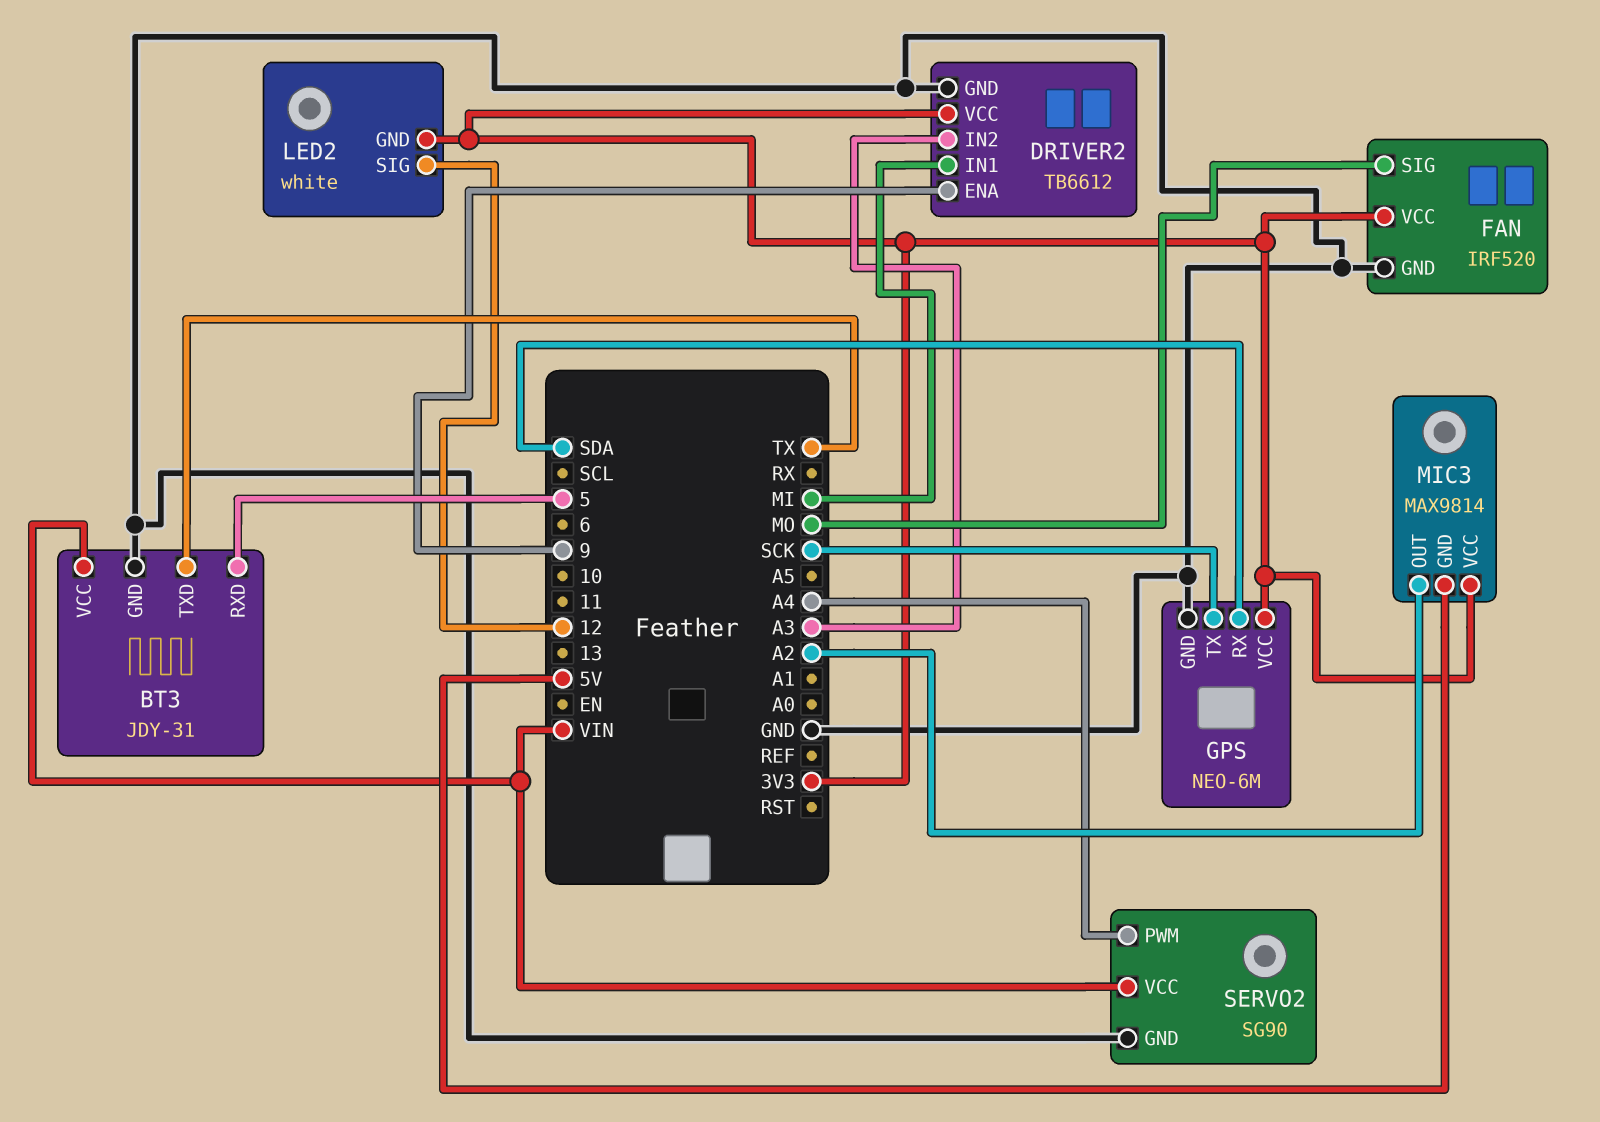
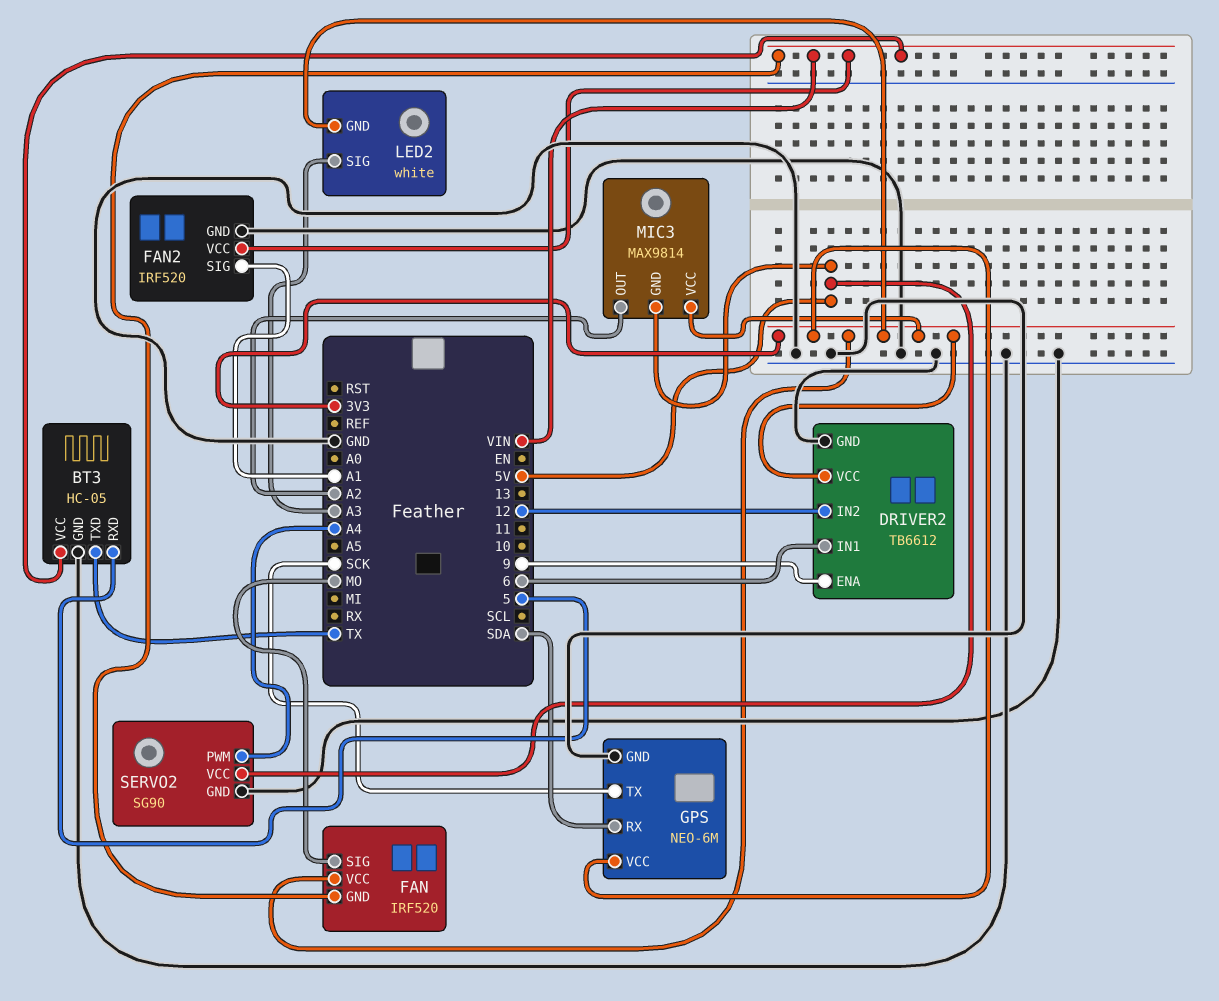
BT3: JDY-31 -> HC-05
DRIVER2 pin IN1: MI -> 6
DRIVER2 pin IN2: A3 -> 12
FAN pin GND: GND -> VIN
FAN2: none -> IRF520
FAN2 pin GND: none -> GND
FAN2 pin SIG: none -> A1
FAN2 pin VCC: none -> VIN
LED2 pin SIG: 12 -> A3
SERVO2 pin VCC: VIN -> 5V

